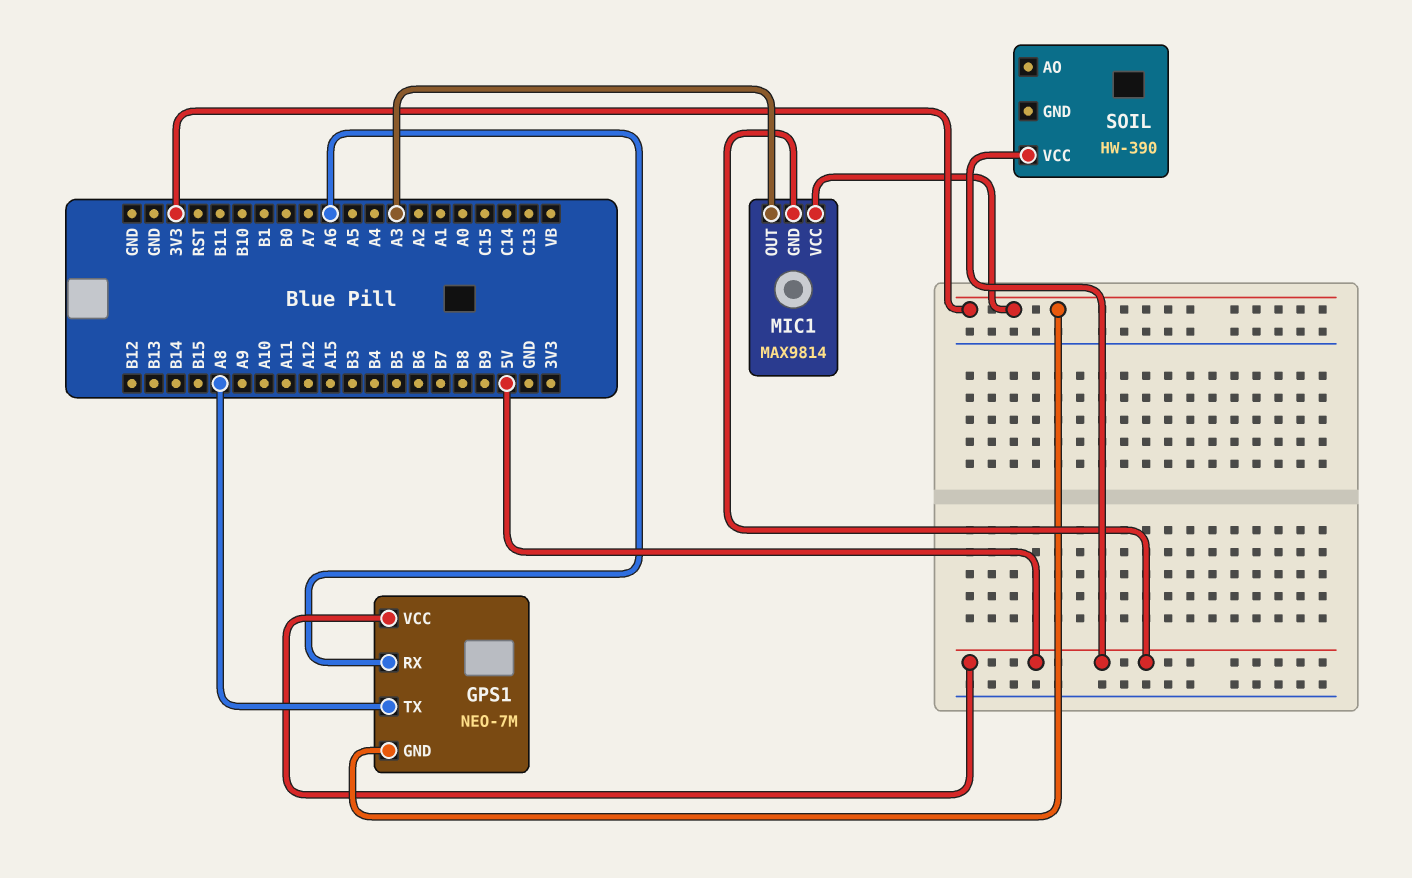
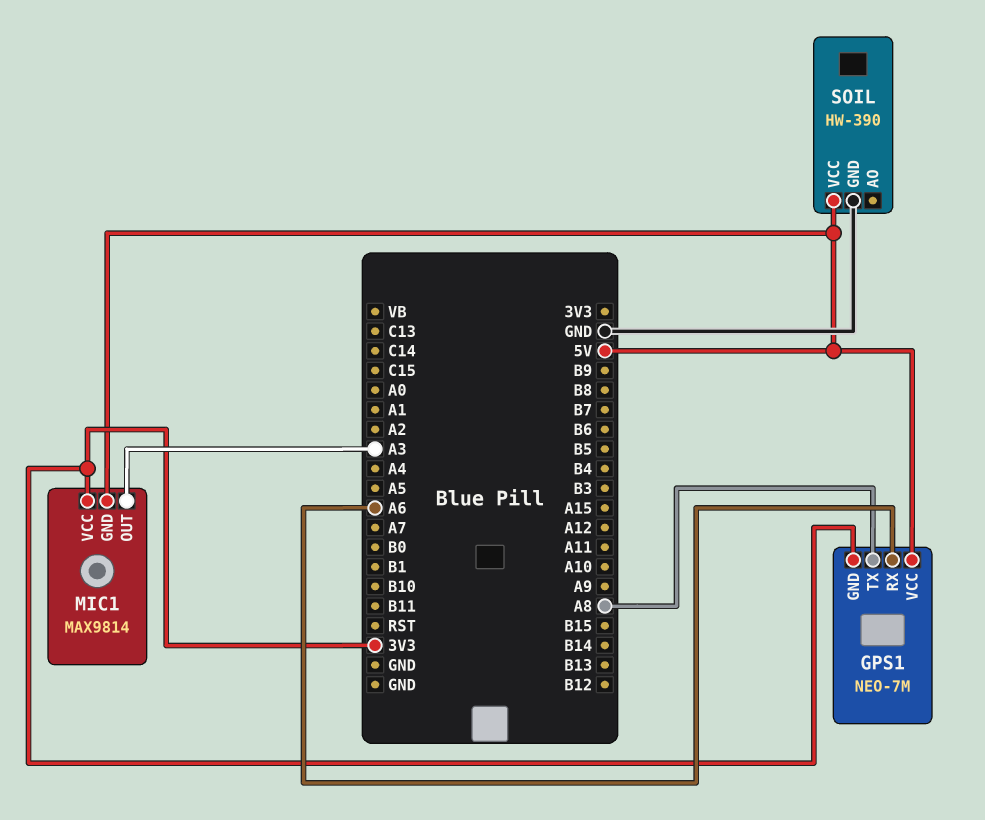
SOIL pin GND: none -> GND

